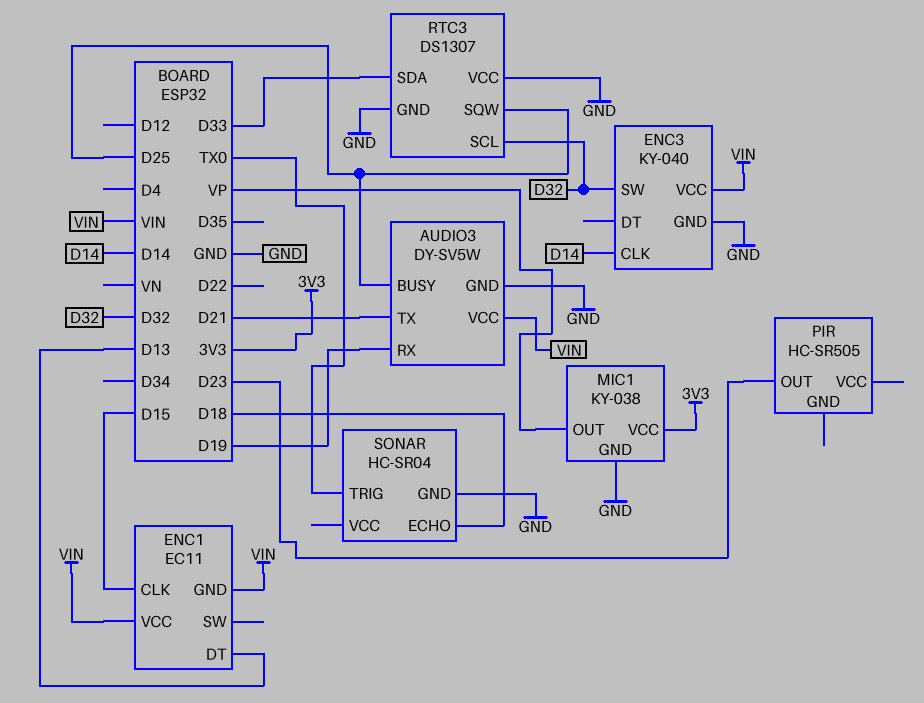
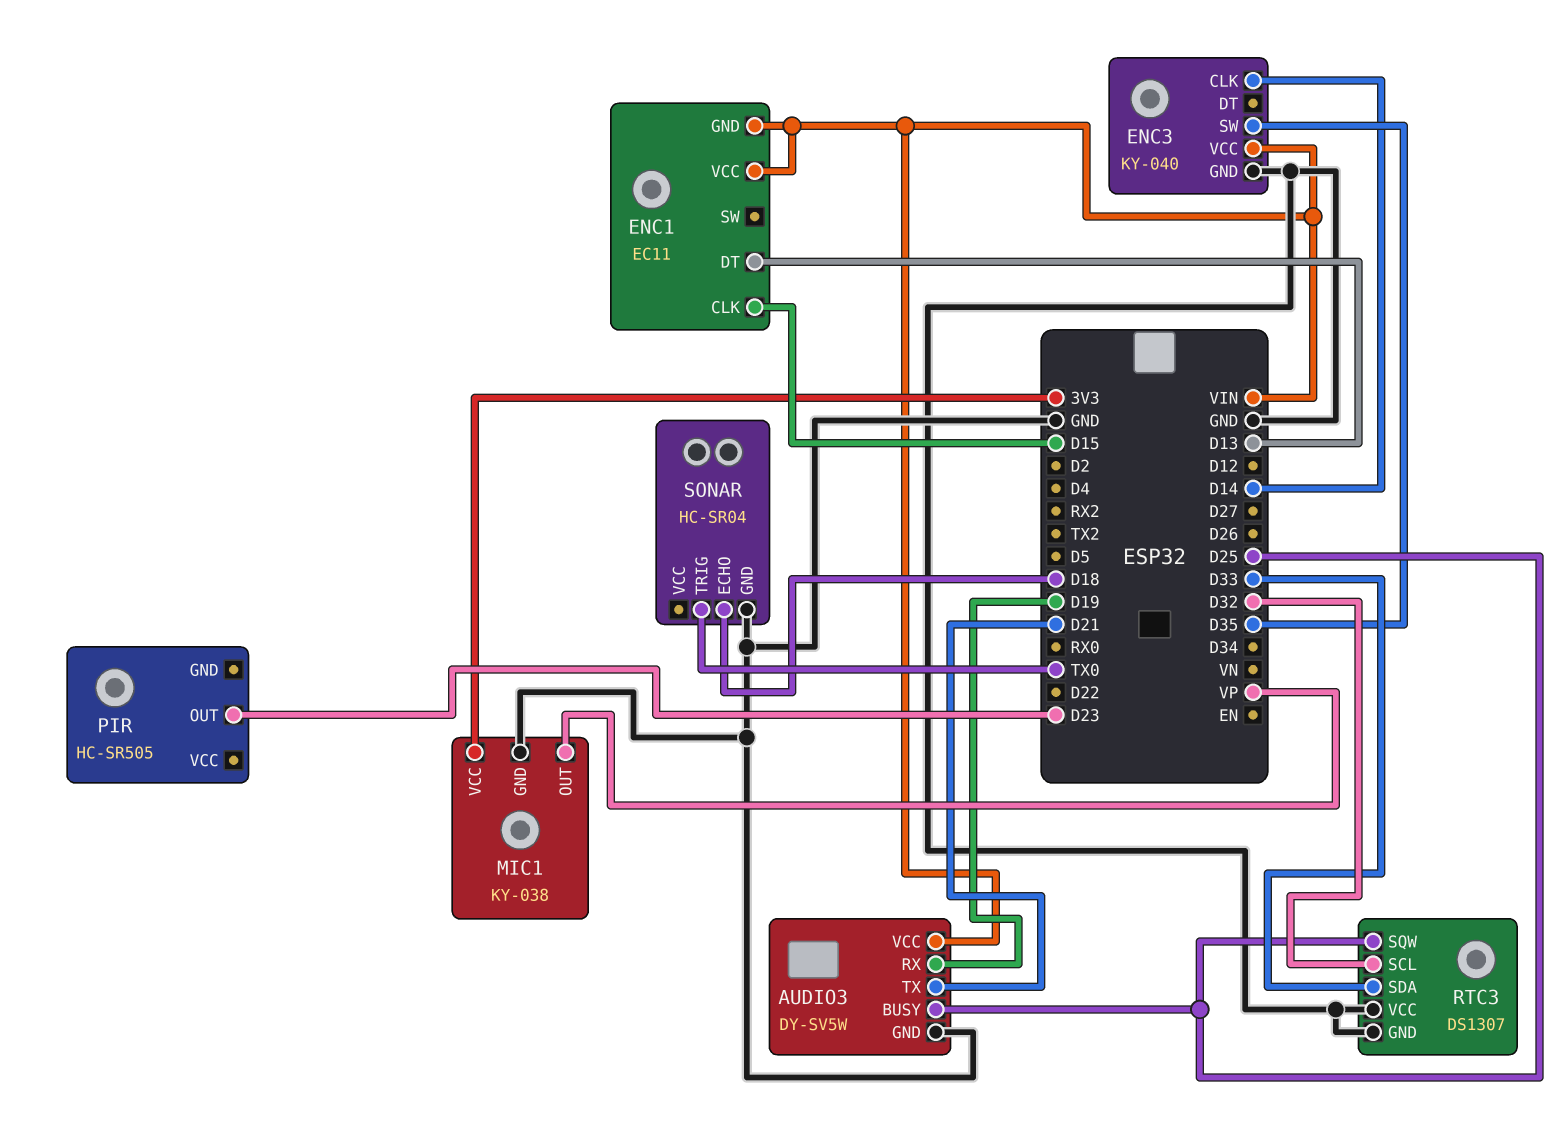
ENC3 pin SW: D32 -> D35

